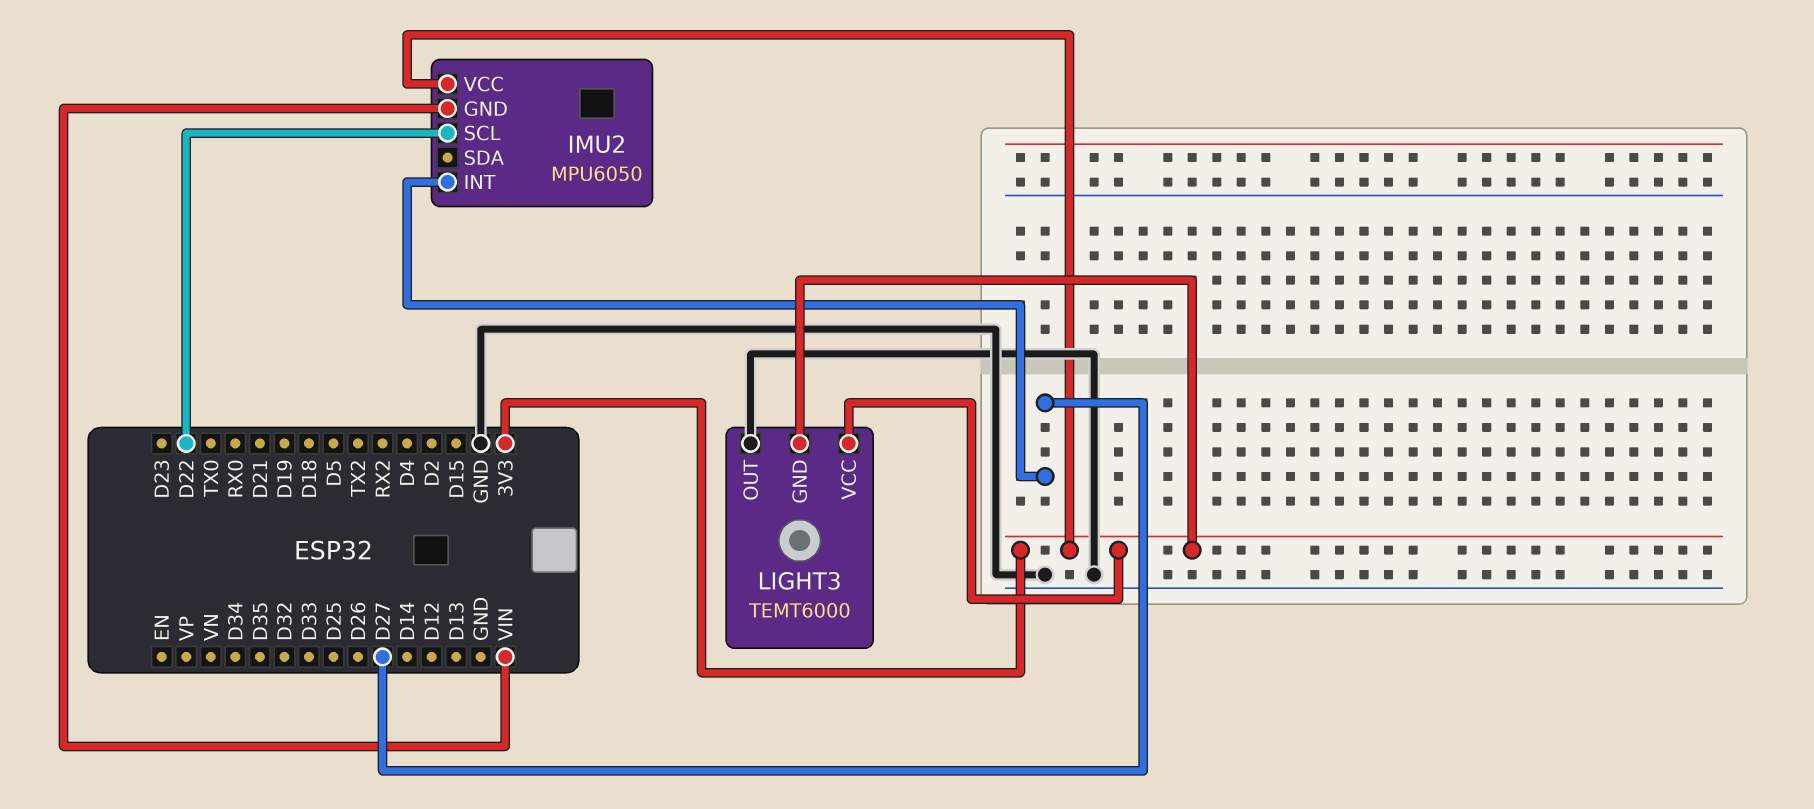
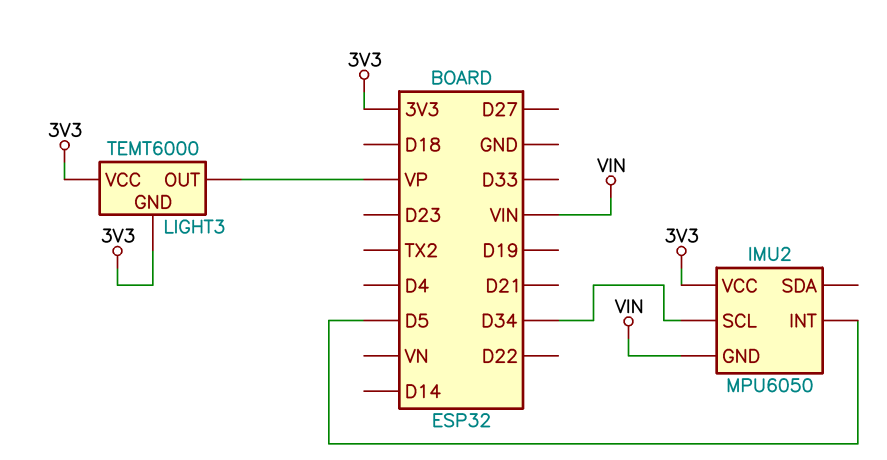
IMU2 pin INT: D27 -> D5
IMU2 pin SCL: D22 -> D34
LIGHT3 pin OUT: GND -> VP

